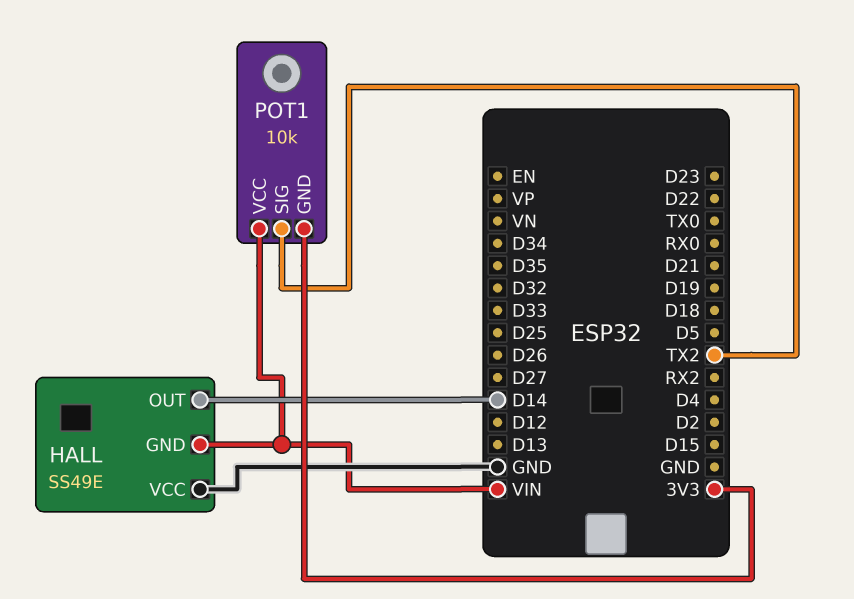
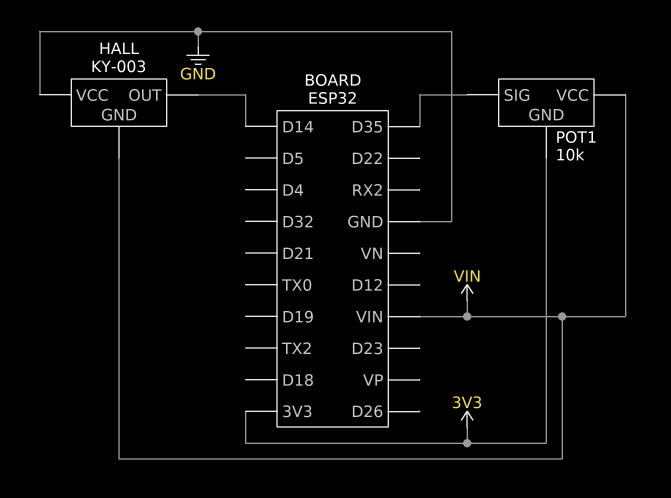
HALL: SS49E -> KY-003
POT1 pin SIG: TX2 -> D35

